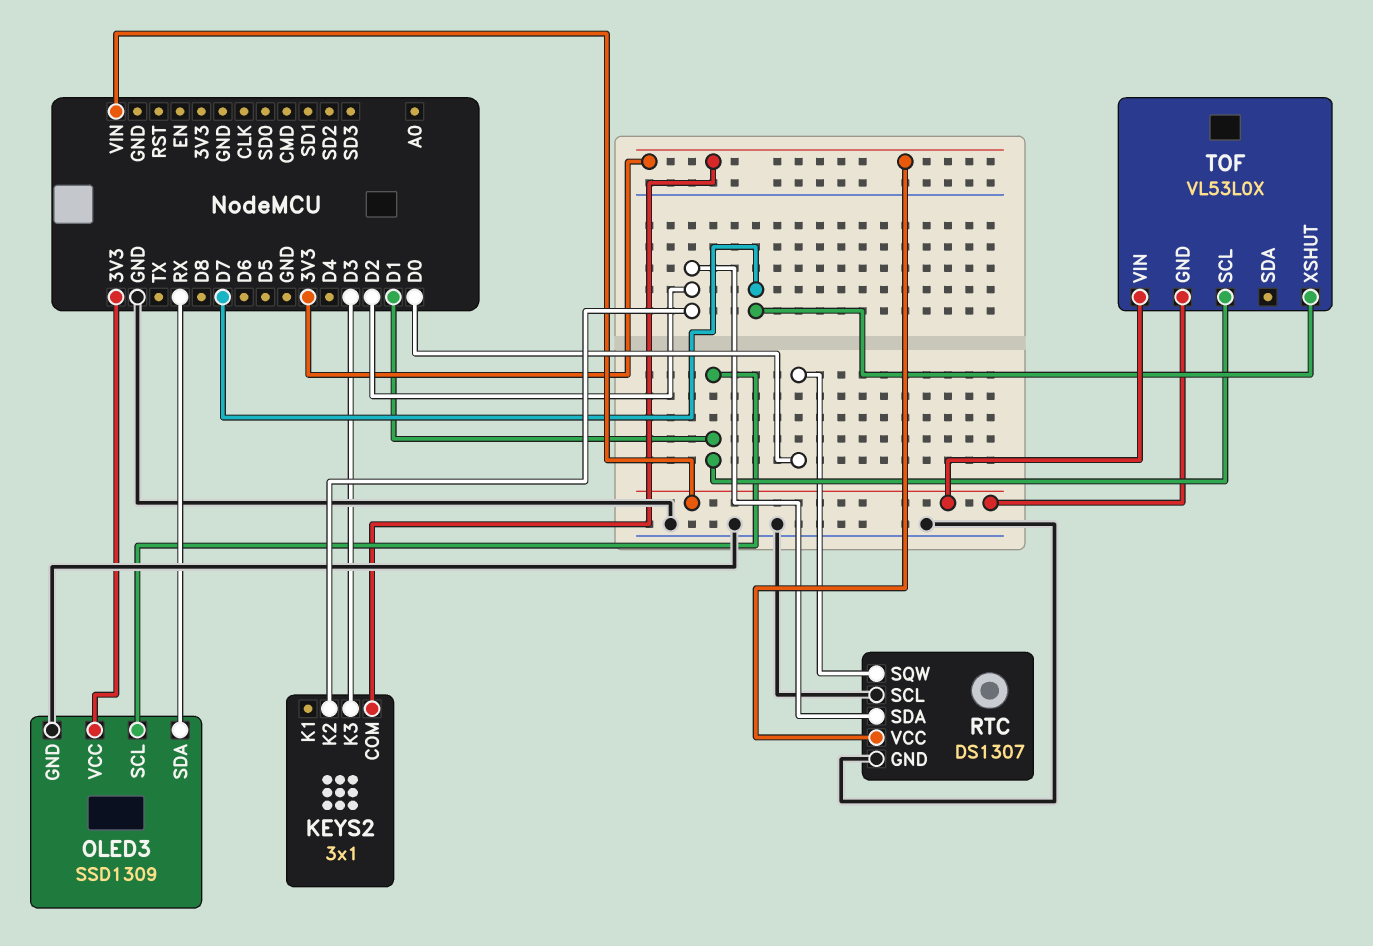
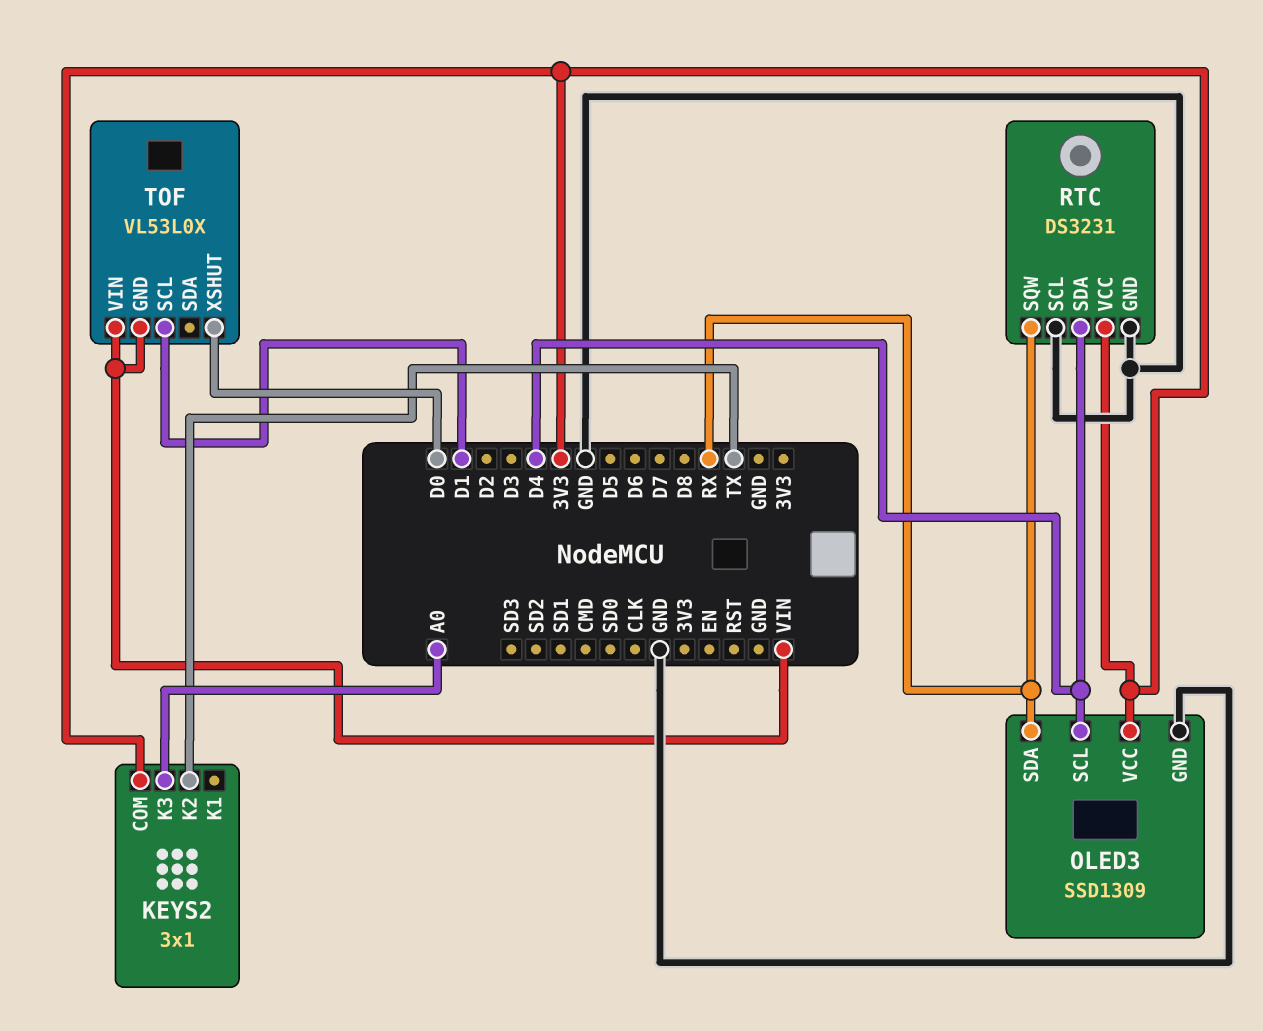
KEYS2 pin K2: D2 -> TX
KEYS2 pin K3: D3 -> A0
OLED3 pin SCL: D1 -> D4
RTC: DS1307 -> DS3231
RTC pin SDA: D2 -> D4
RTC pin SQW: D0 -> RX
TOF pin XSHUT: D7 -> D0

